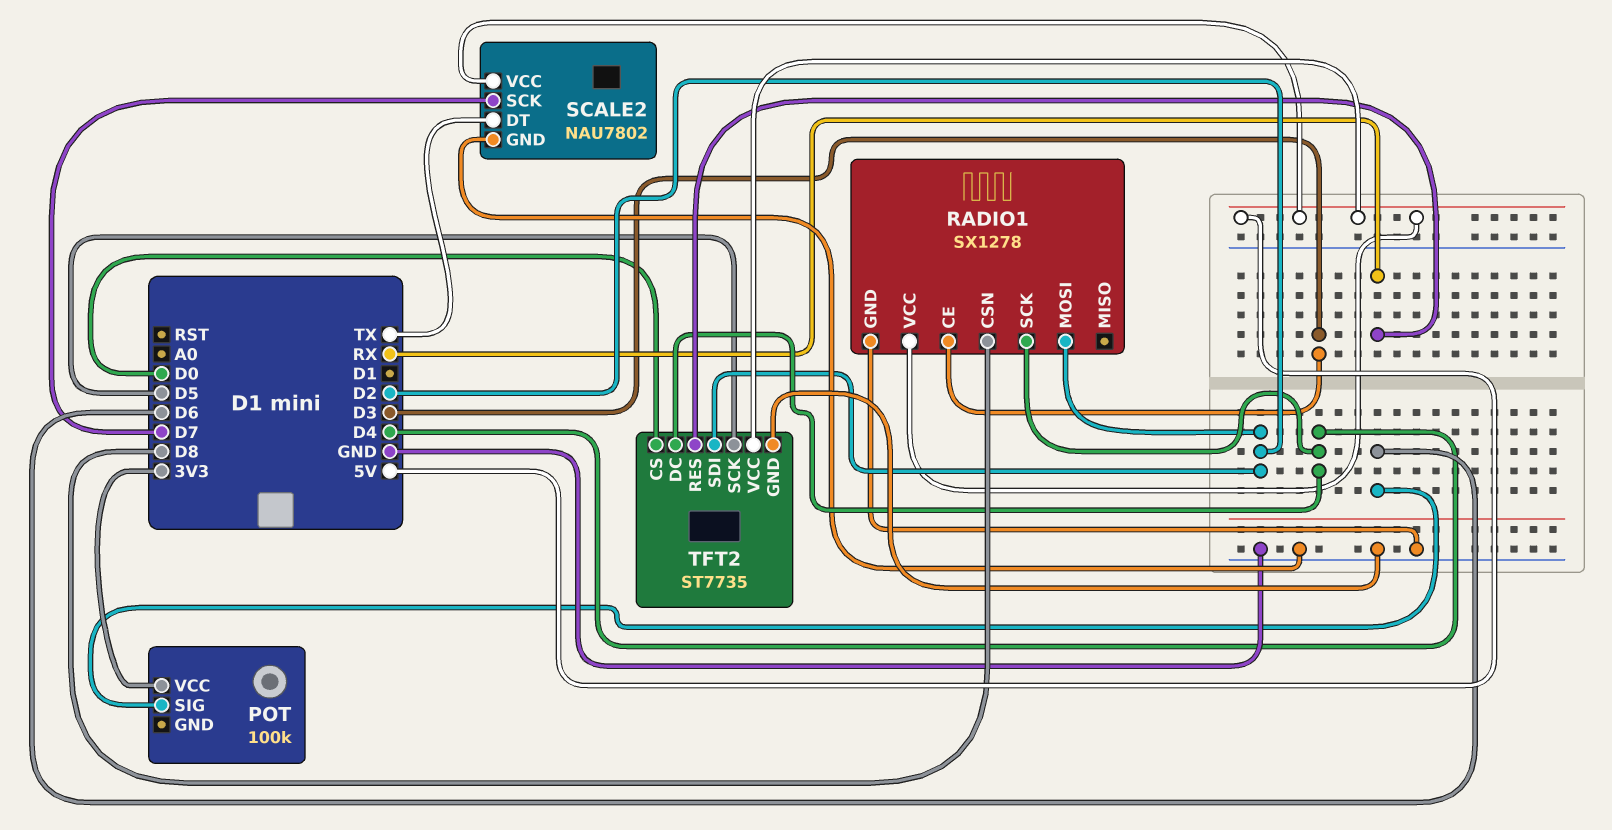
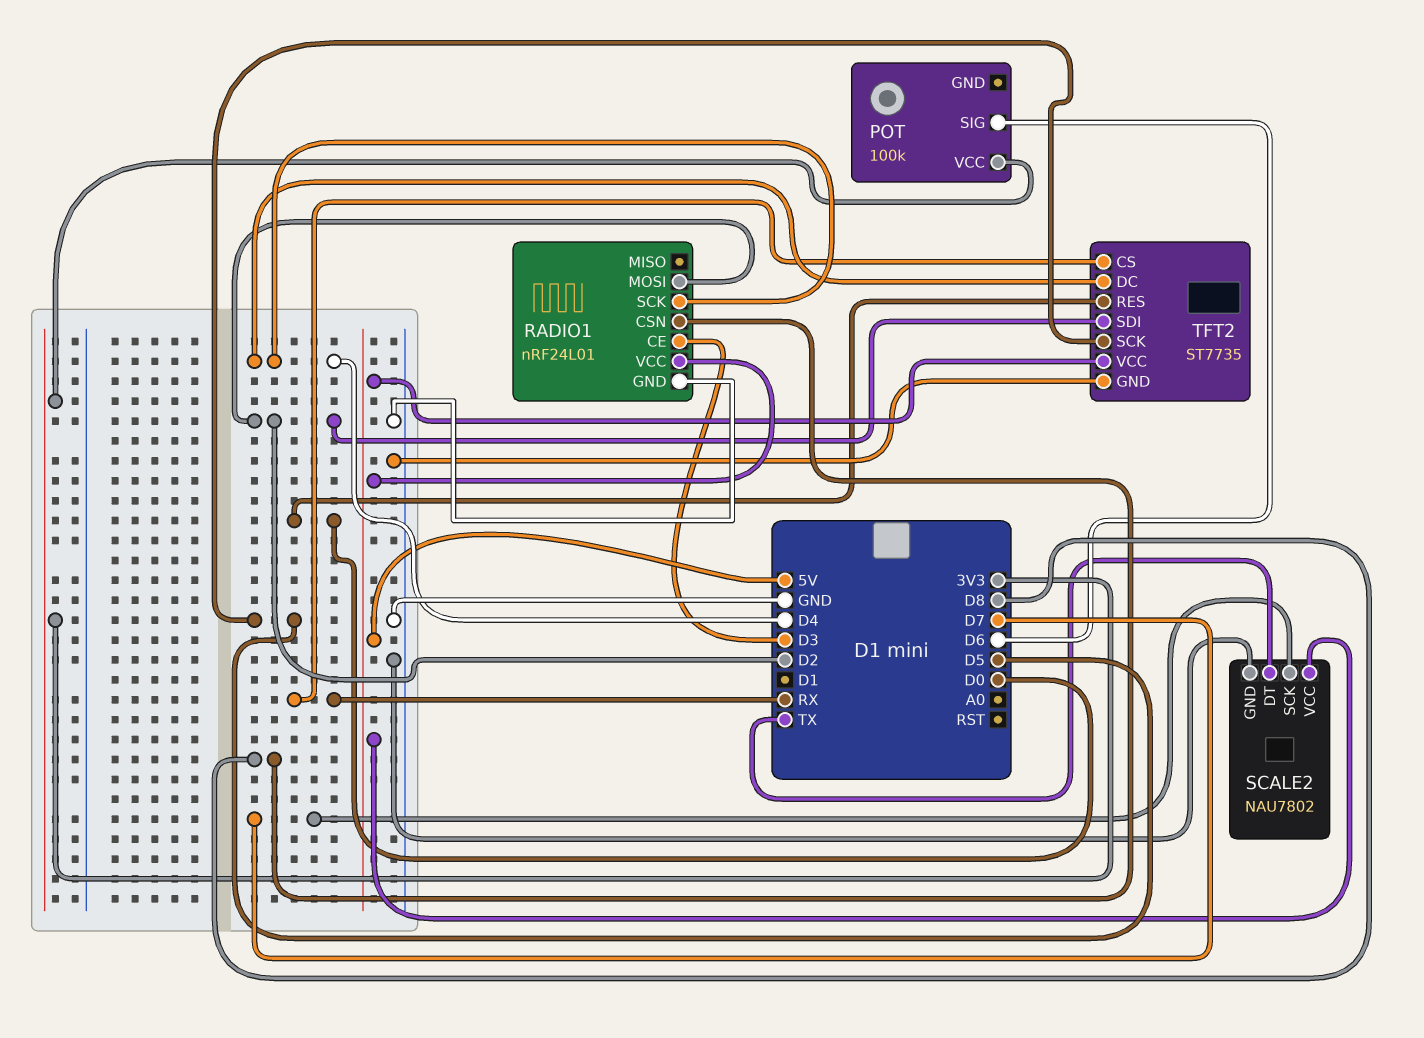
RADIO1: SX1278 -> nRF24L01
TFT2 pin CS: D0 -> RX
TFT2 pin RES: RX -> D0

